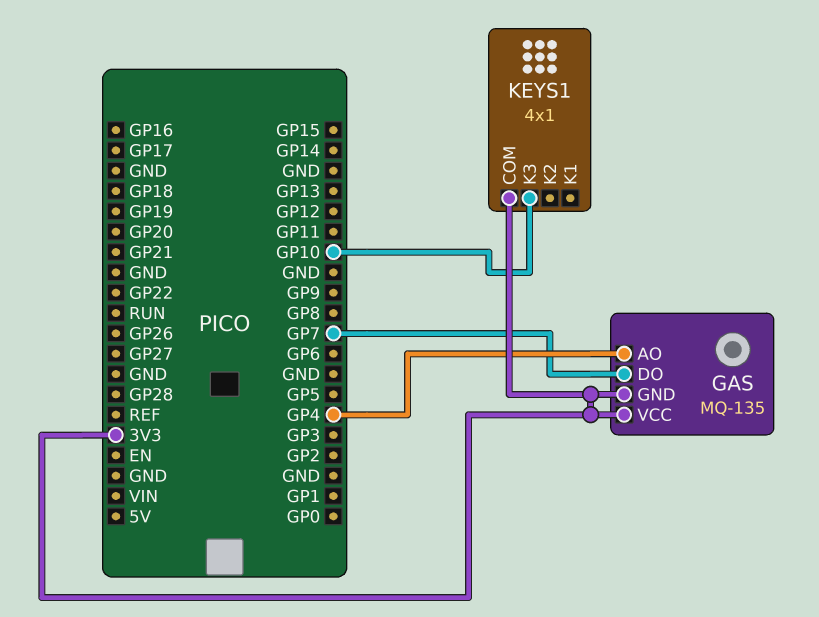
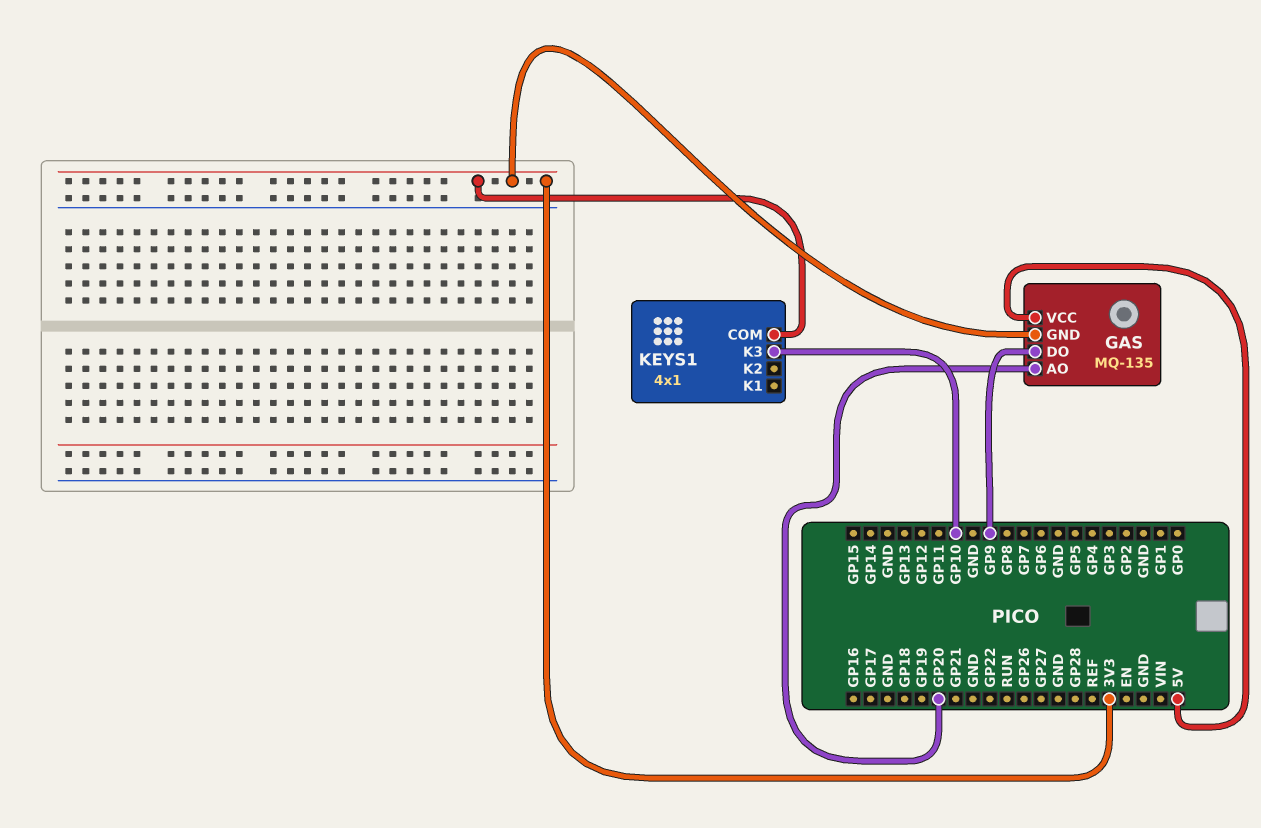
GAS pin AO: GP4 -> GP20
GAS pin DO: GP7 -> GP9
GAS pin VCC: 3V3 -> 5V

